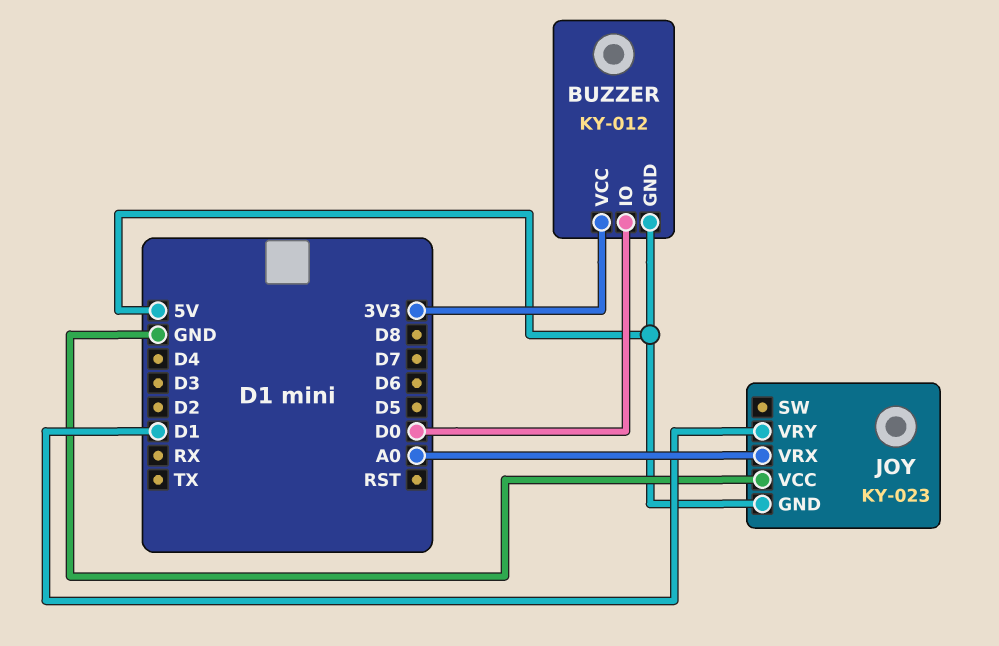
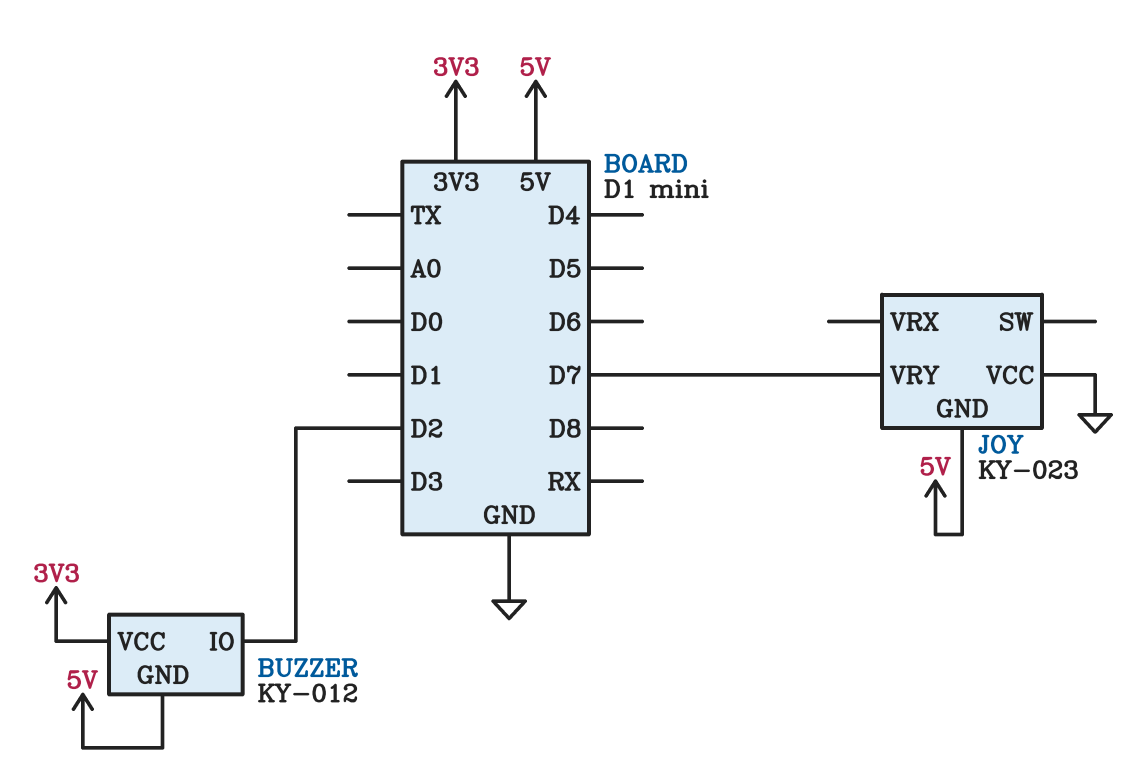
BUZZER pin IO: D0 -> D2
JOY pin VRX: A0 -> none
JOY pin VRY: D1 -> D7

